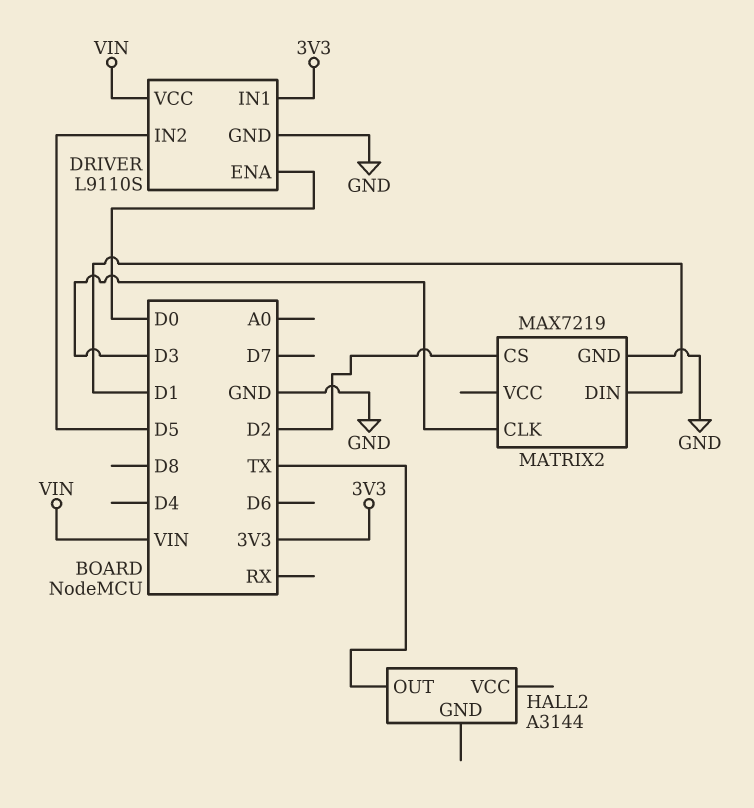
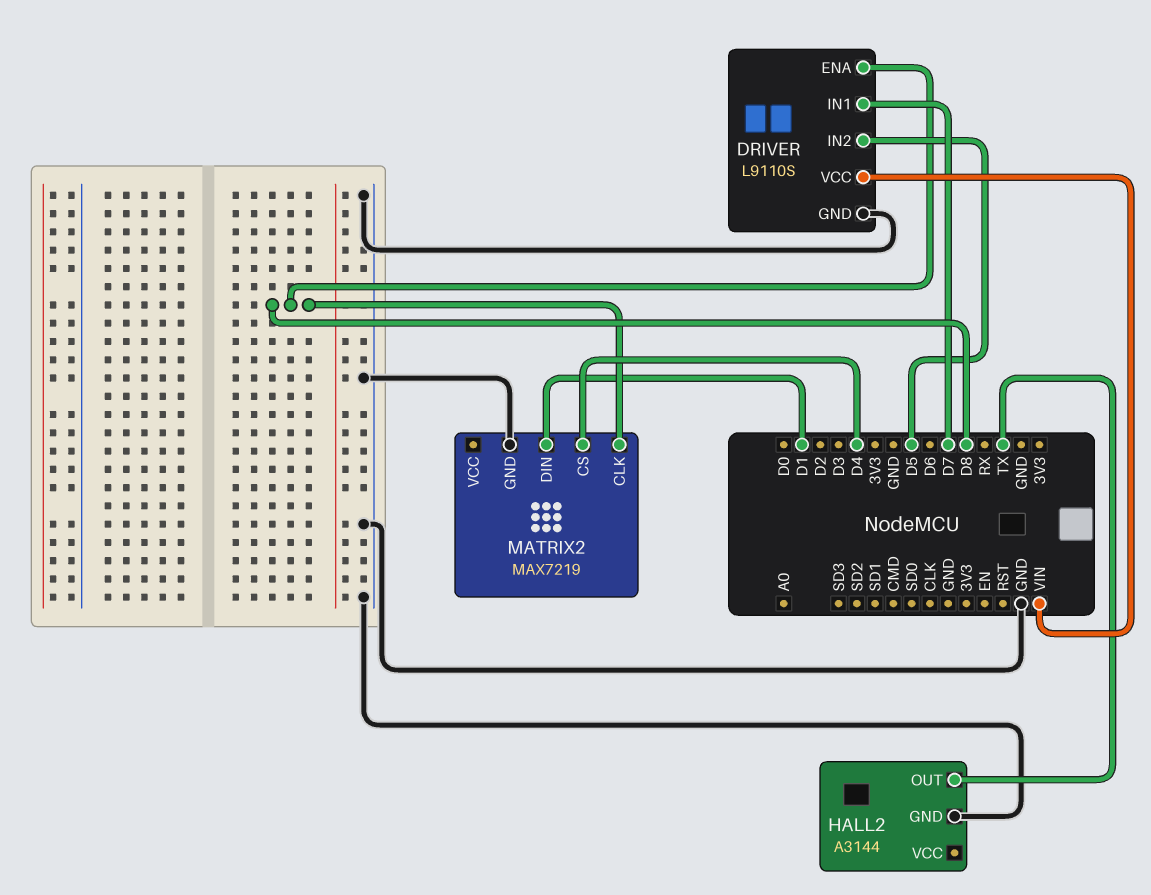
DRIVER pin ENA: D0 -> D8
DRIVER pin IN1: 3V3 -> D7
HALL2 pin GND: none -> GND
MATRIX2 pin CLK: D3 -> D8
MATRIX2 pin CS: D2 -> D4

